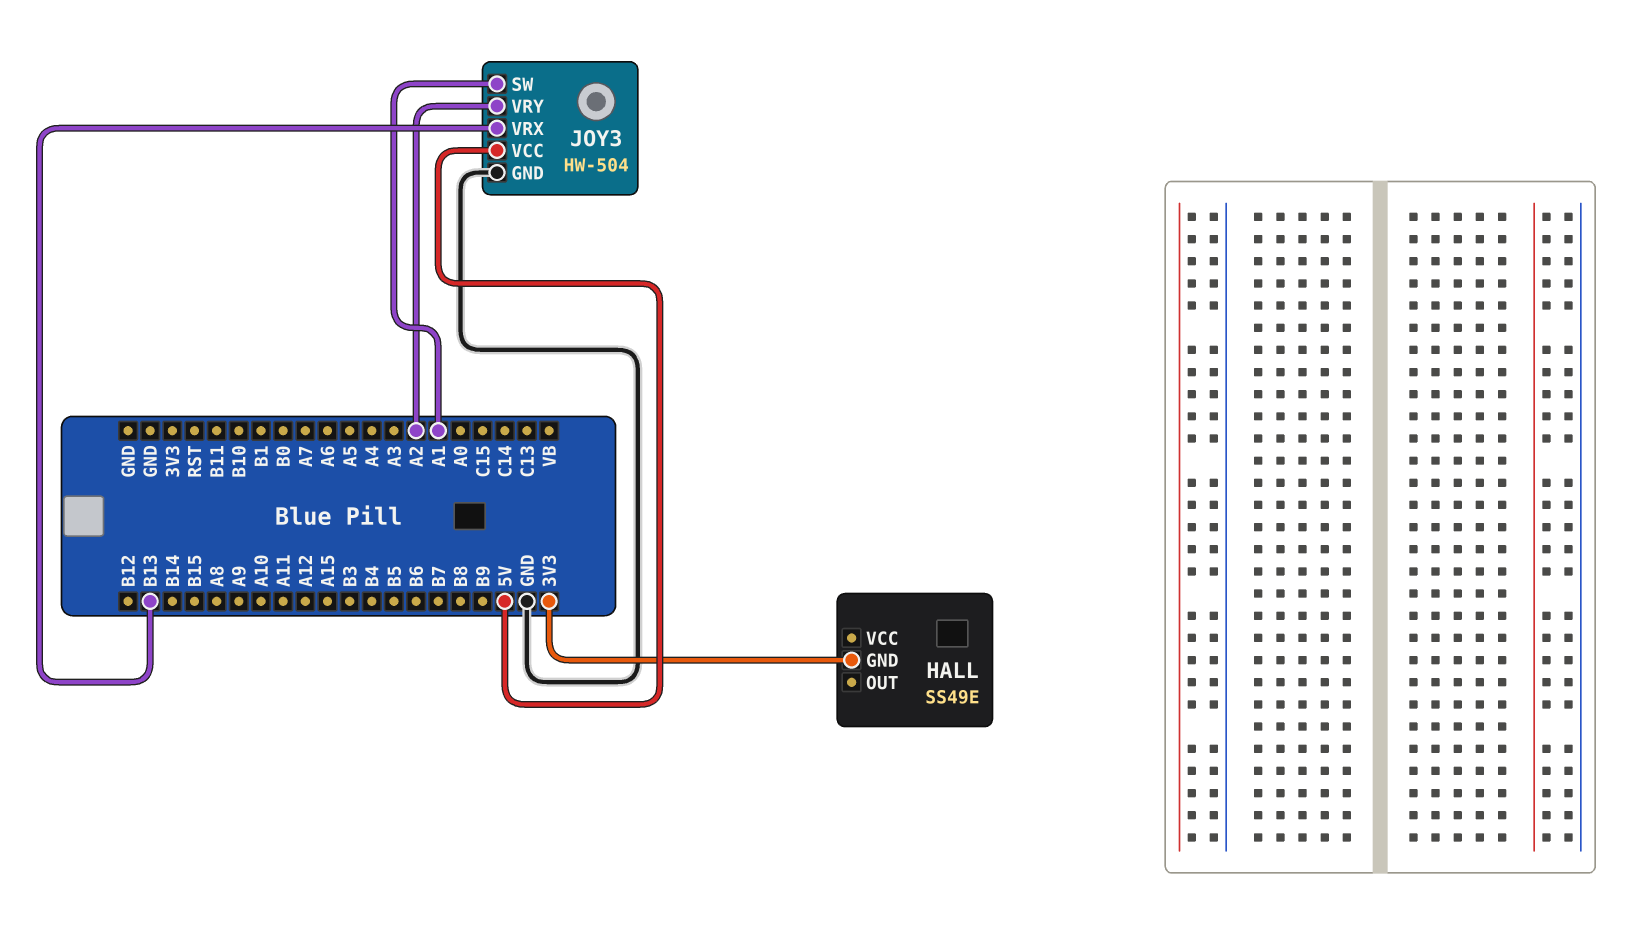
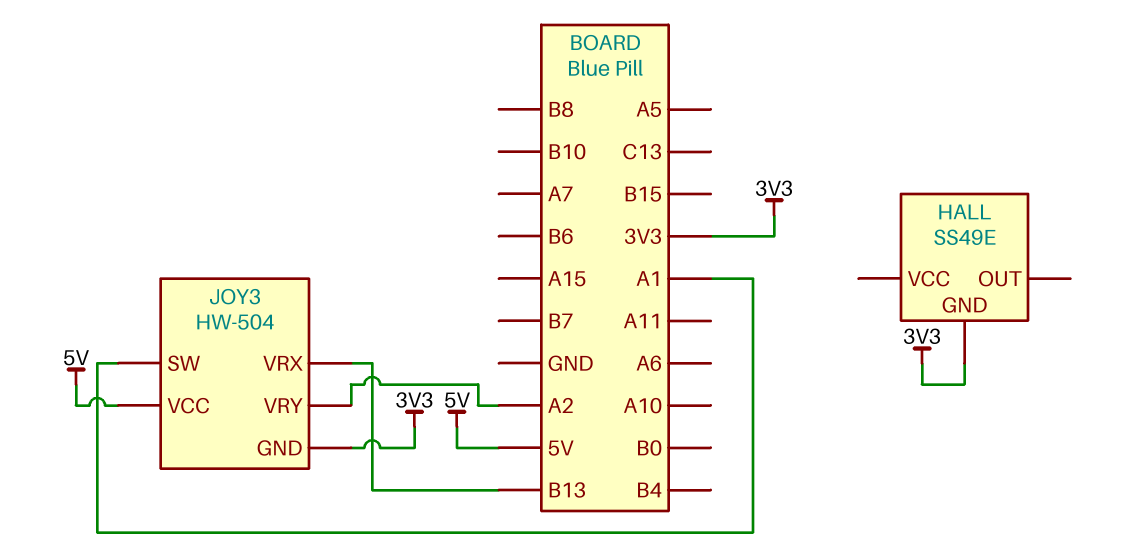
JOY3 pin GND: GND -> 3V3

